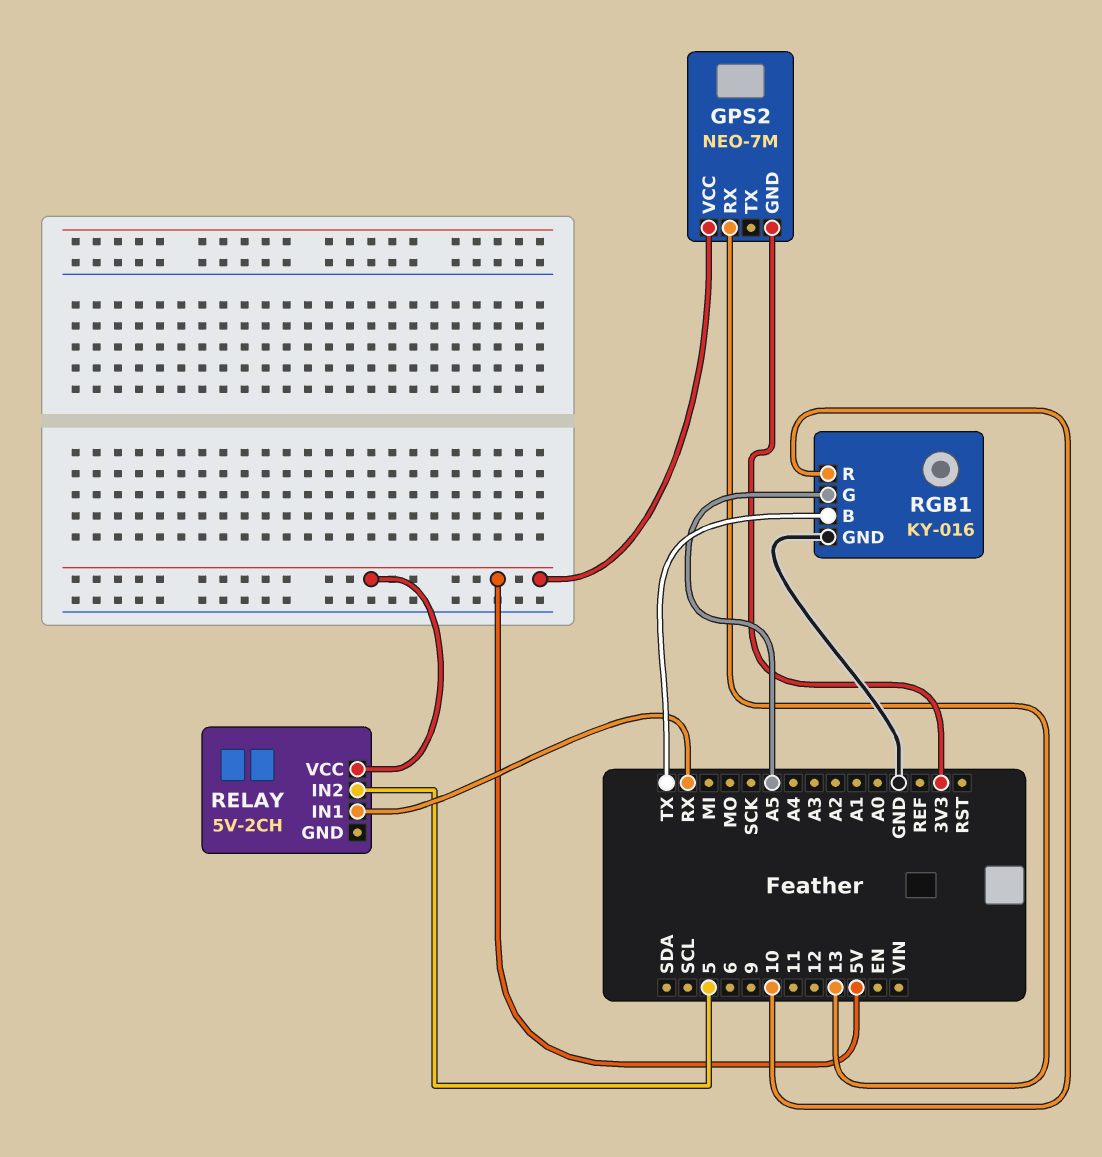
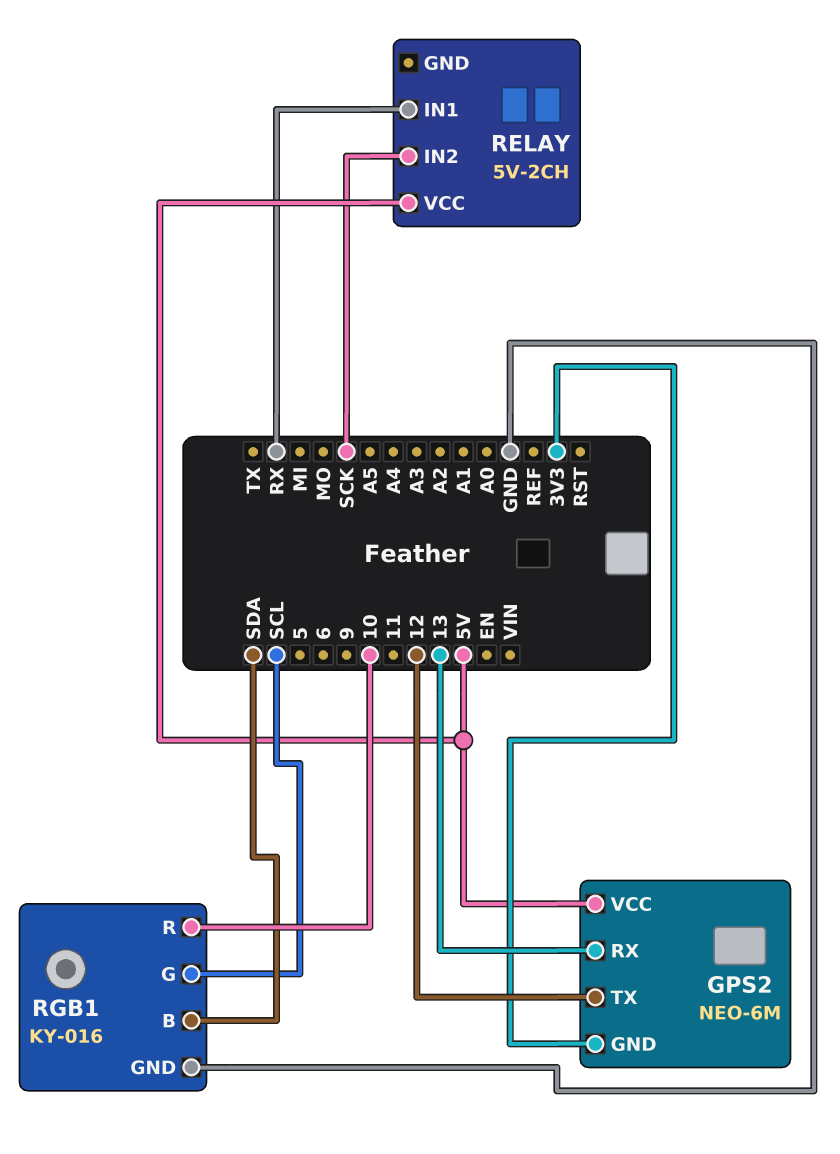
GPS2: NEO-7M -> NEO-6M
GPS2 pin TX: none -> 12
RELAY pin IN2: 5 -> SCK
RGB1 pin B: TX -> SDA
RGB1 pin G: A5 -> SCL

